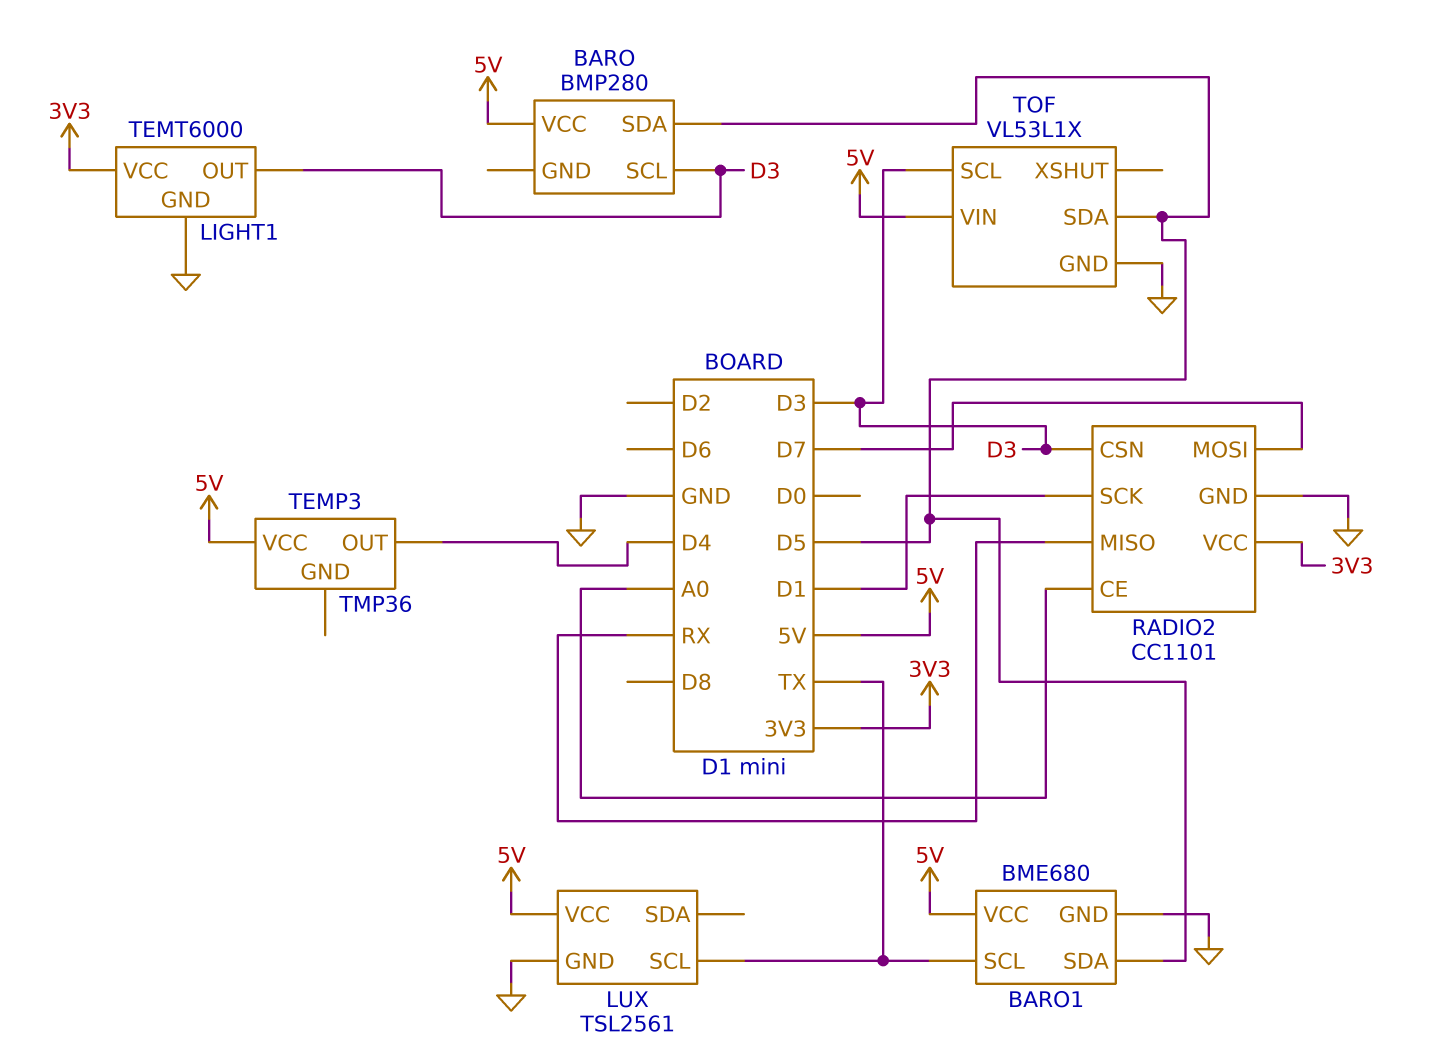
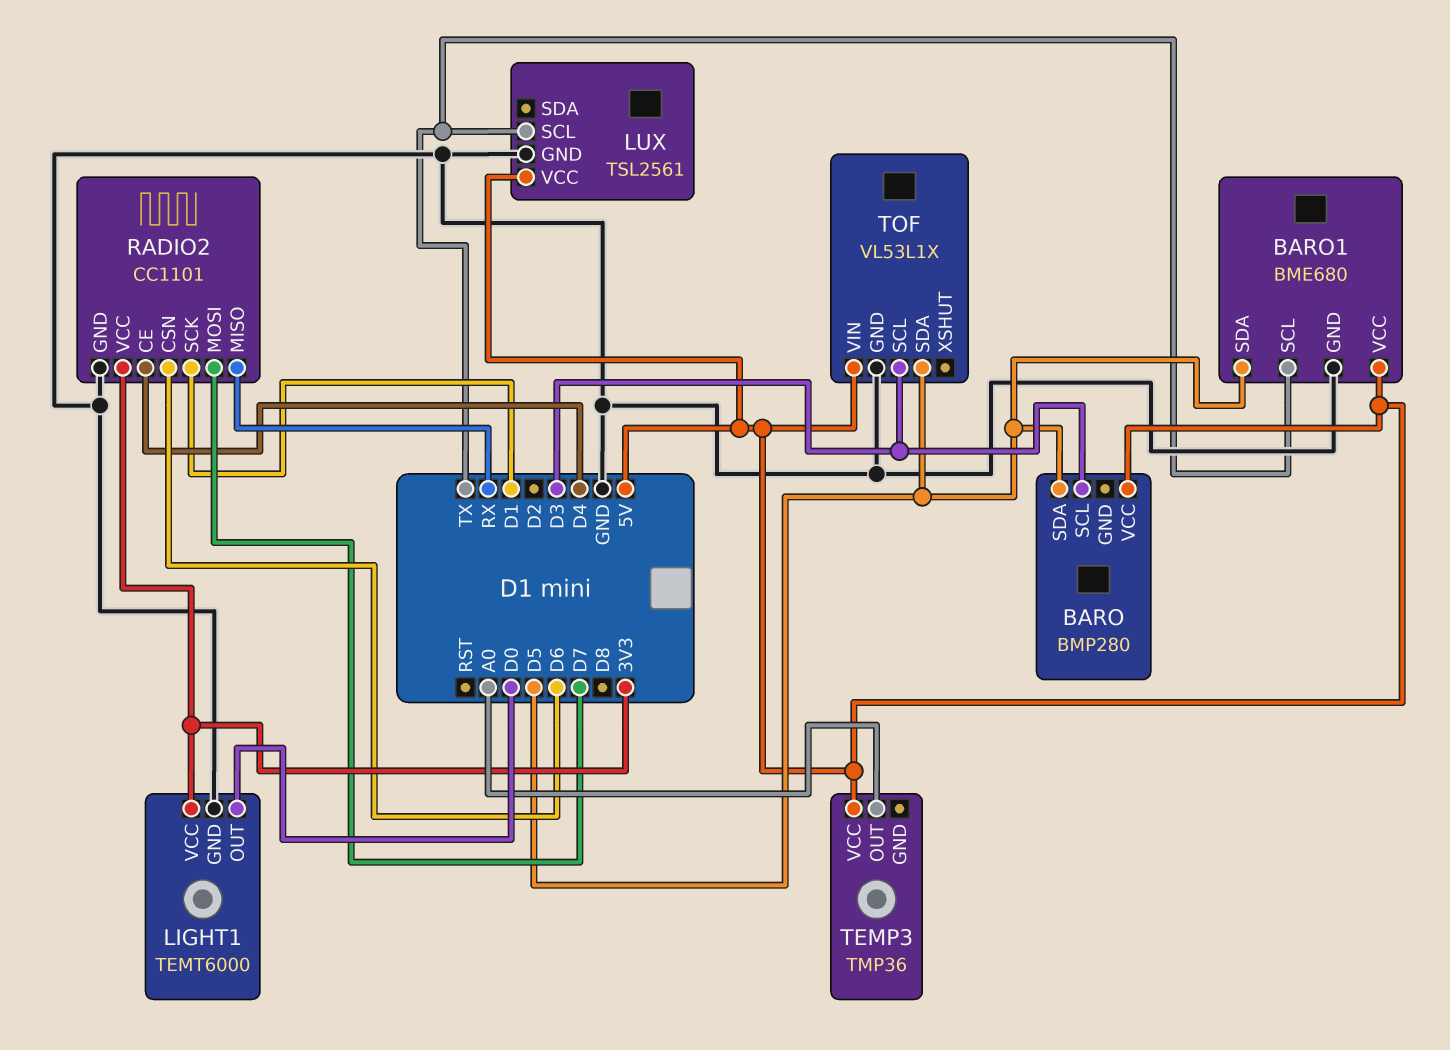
LIGHT1 pin OUT: D3 -> D0
RADIO2 pin CE: A0 -> D4
RADIO2 pin CSN: D3 -> D6
TEMP3 pin OUT: D4 -> A0

